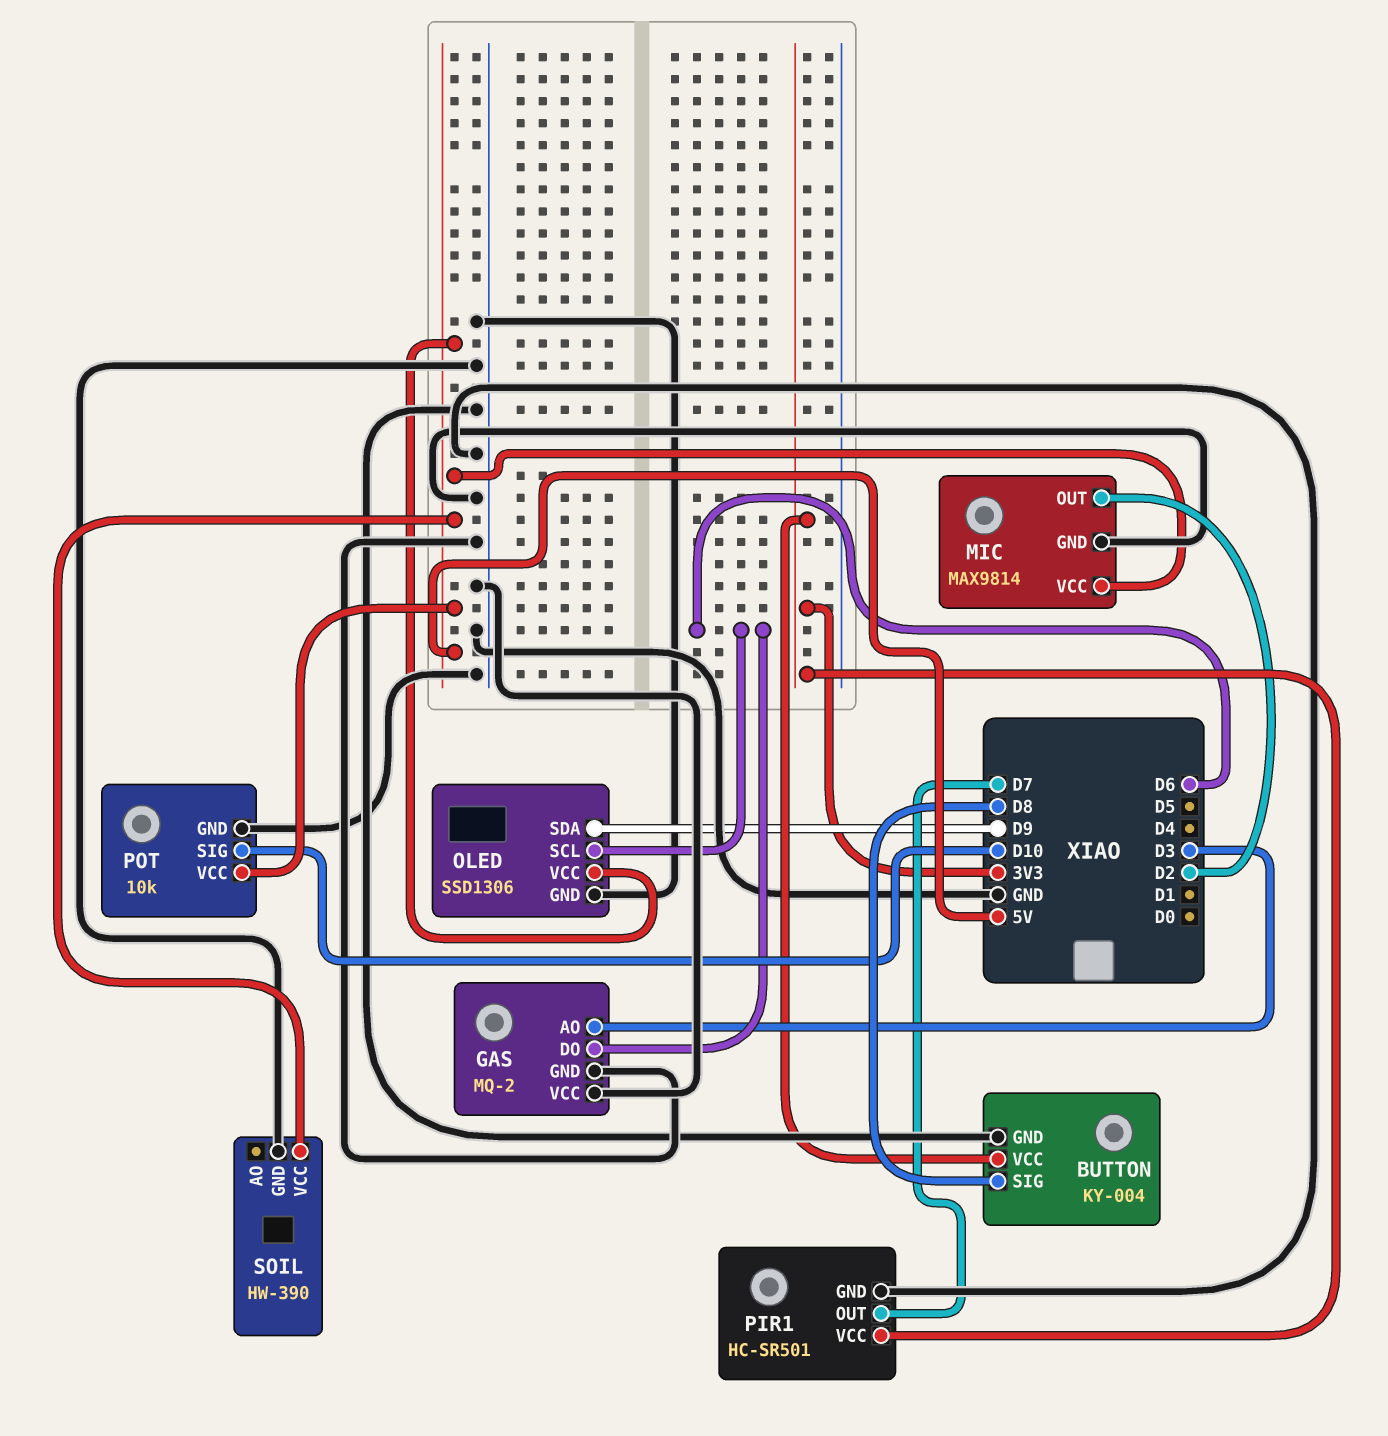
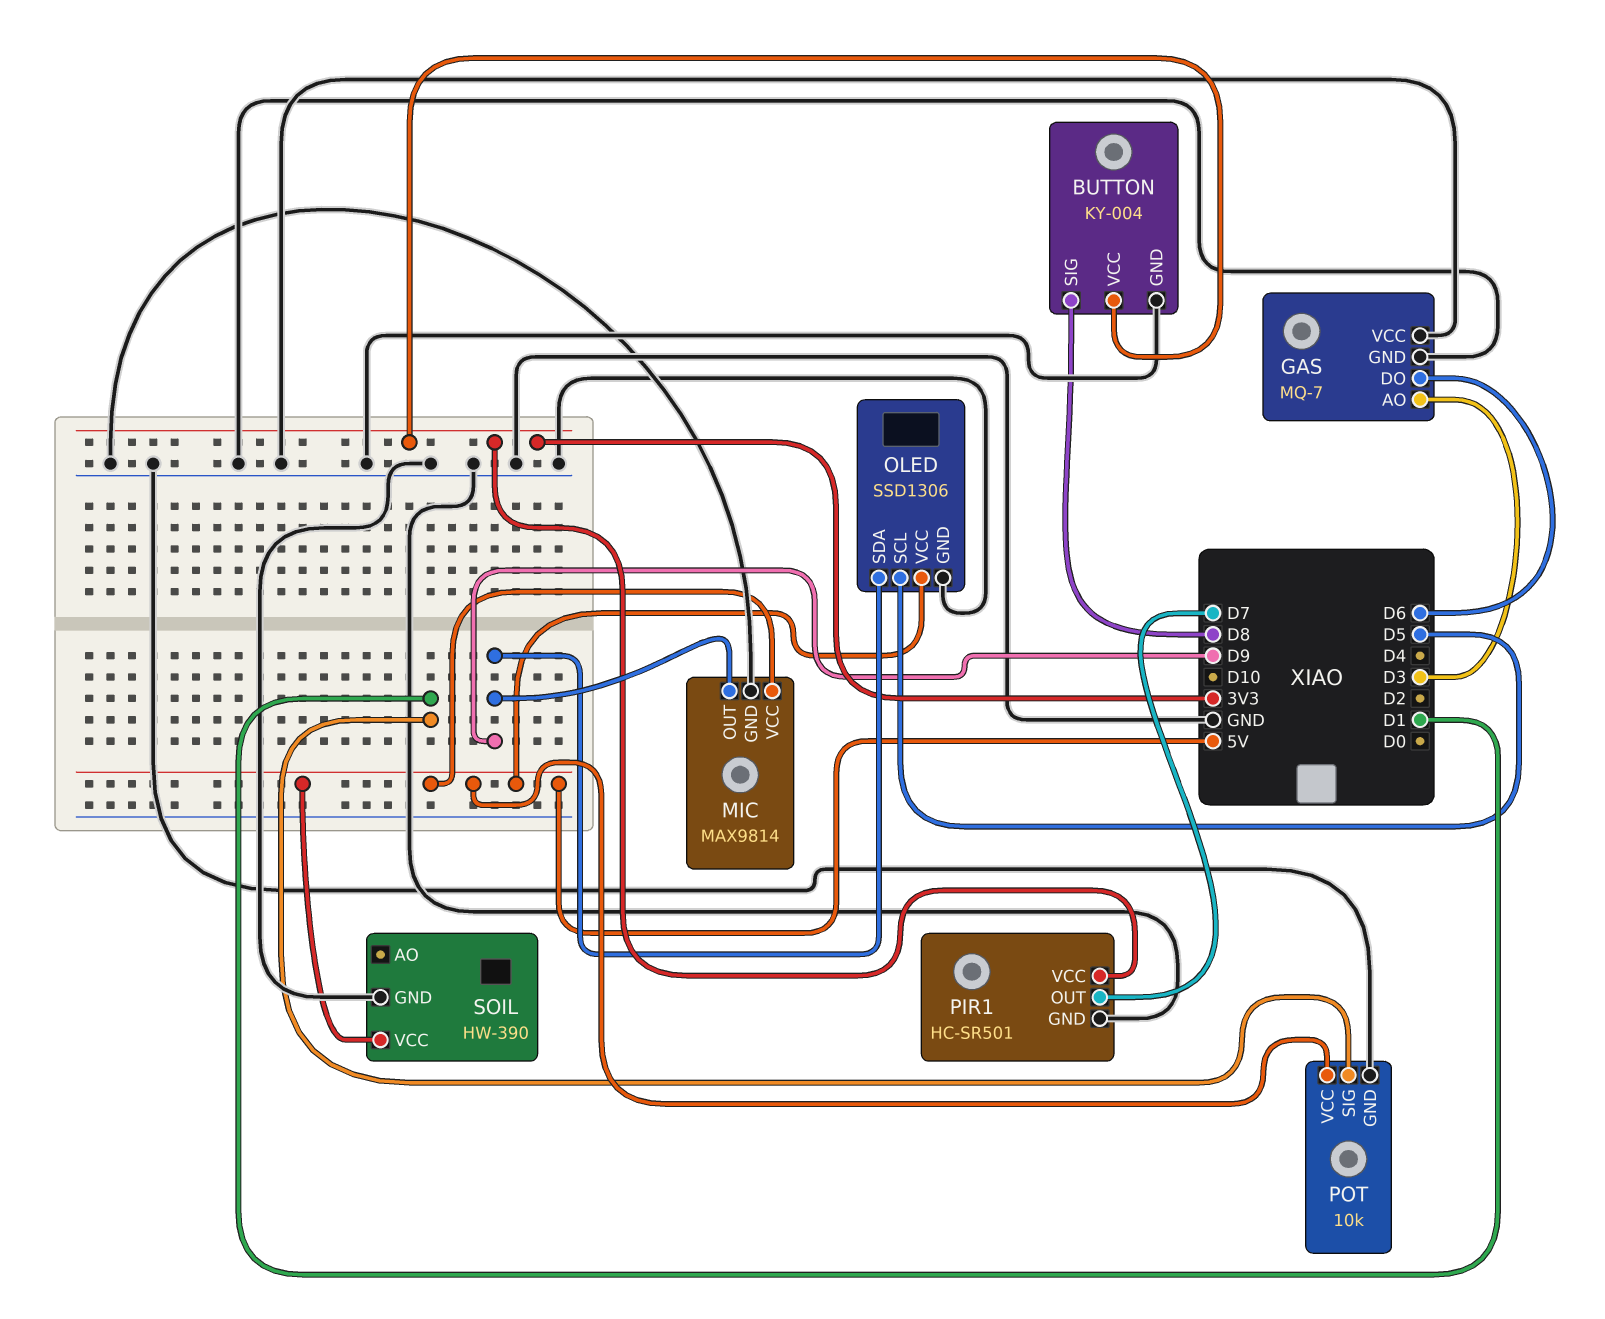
GAS: MQ-2 -> MQ-7
MIC pin OUT: D2 -> D9
OLED pin SCL: D6 -> D5
POT pin SIG: D10 -> D1

